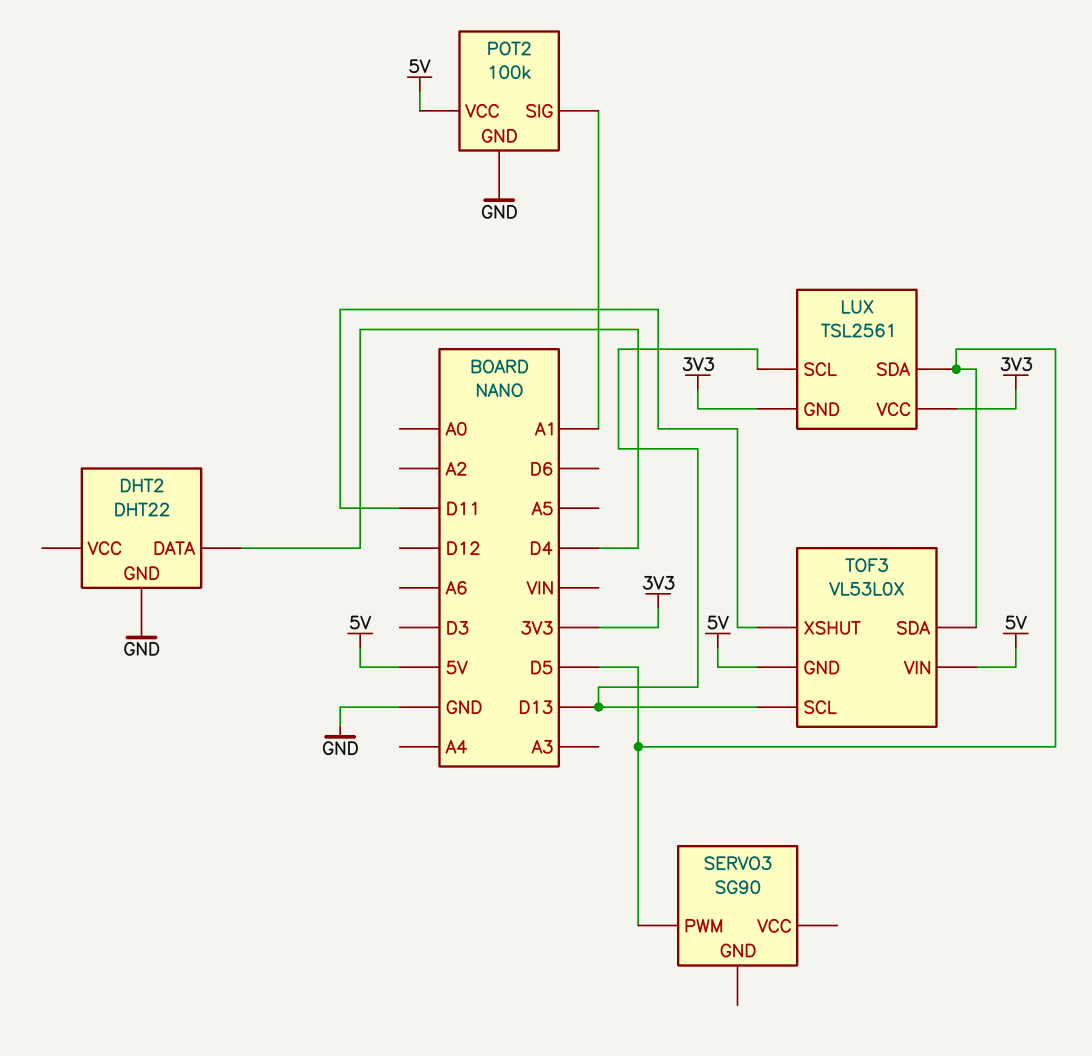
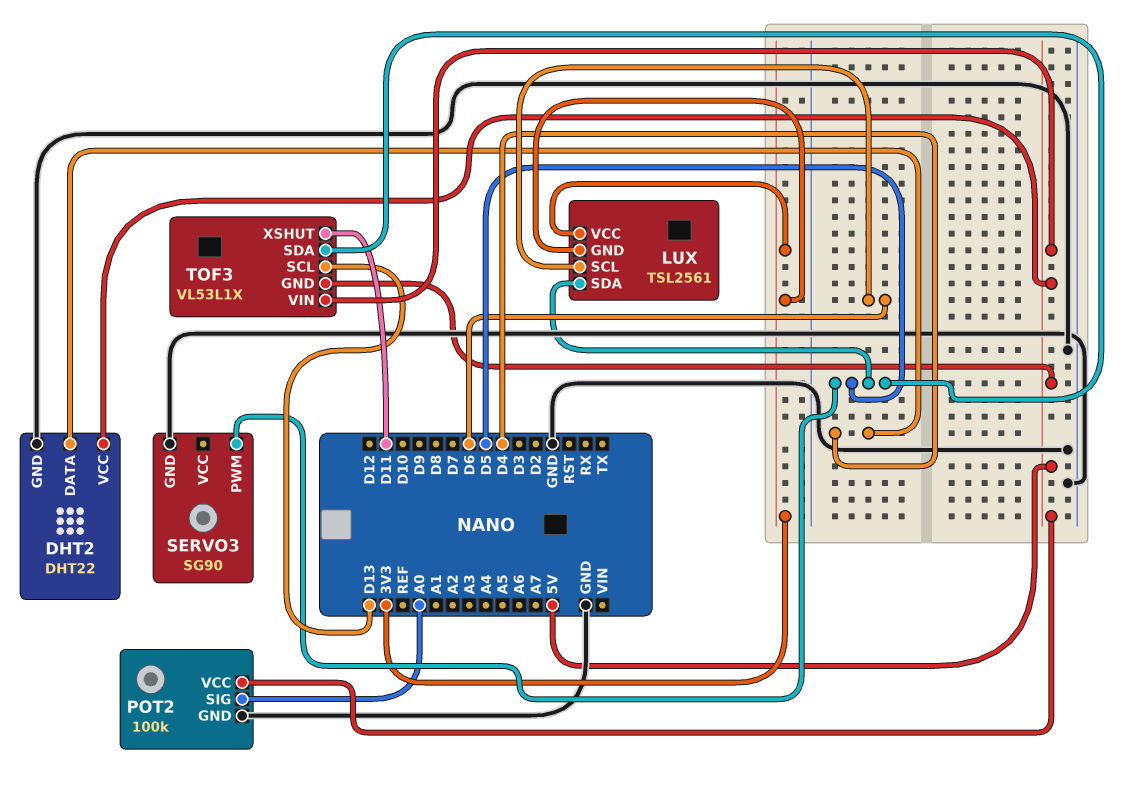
DHT2 pin VCC: none -> 5V
LUX pin SCL: D13 -> D6
POT2 pin SIG: A1 -> A0
SERVO3 pin GND: none -> GND
TOF3: VL53L0X -> VL53L1X

